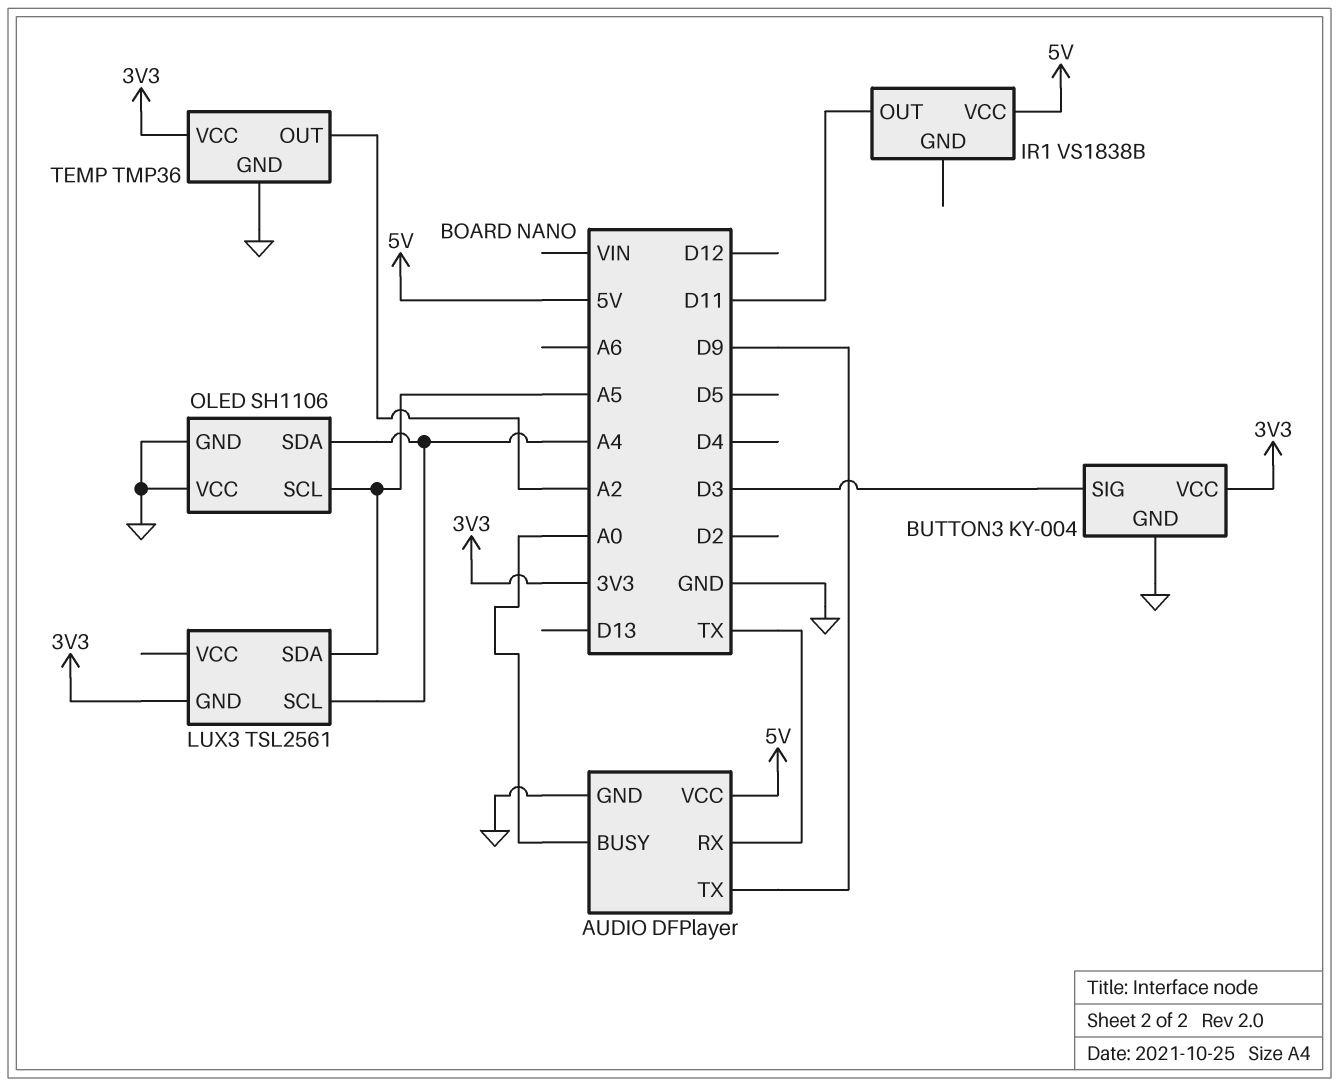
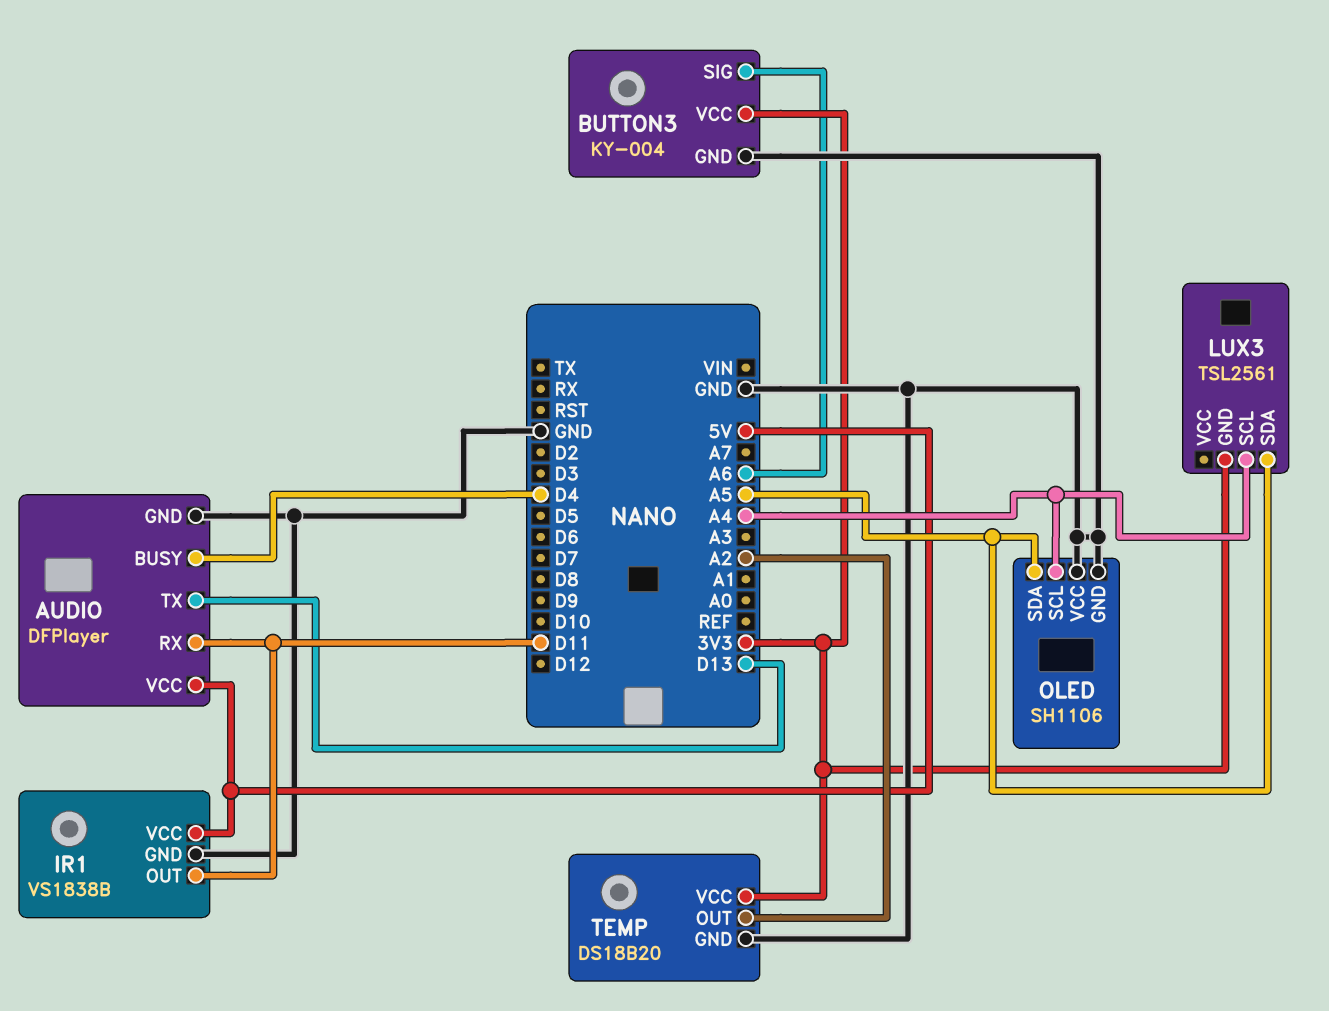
AUDIO pin BUSY: A0 -> D4
AUDIO pin RX: TX -> D11
AUDIO pin TX: D9 -> D13
BUTTON3 pin SIG: D3 -> A6
IR1 pin GND: none -> GND
OLED pin SCL: A5 -> A4
OLED pin SDA: A4 -> A5
TEMP: TMP36 -> DS18B20

